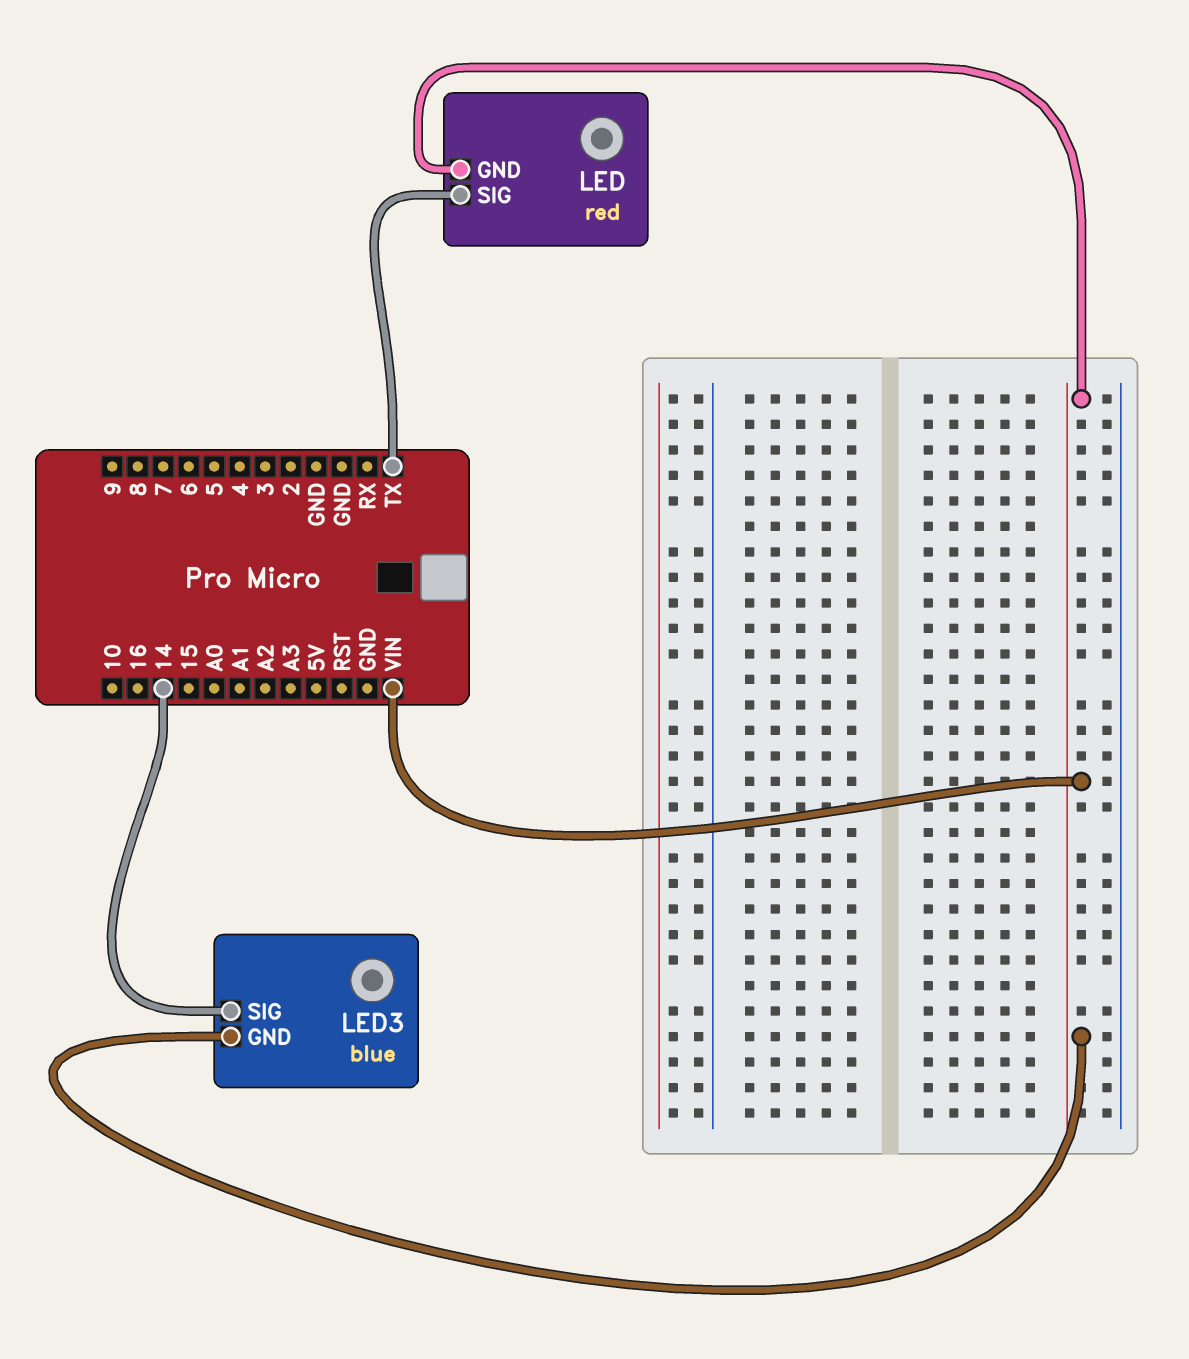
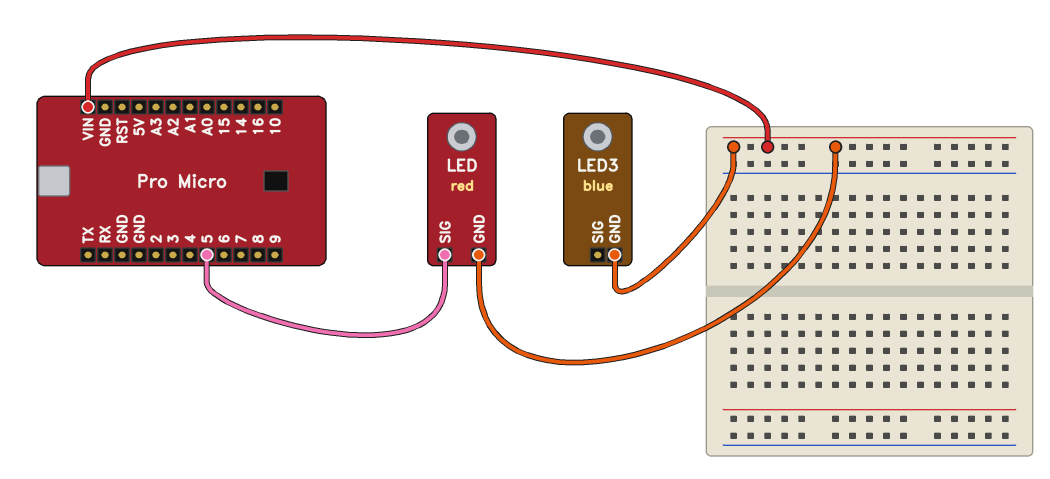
LED pin SIG: TX -> 5
LED3 pin SIG: 14 -> none

